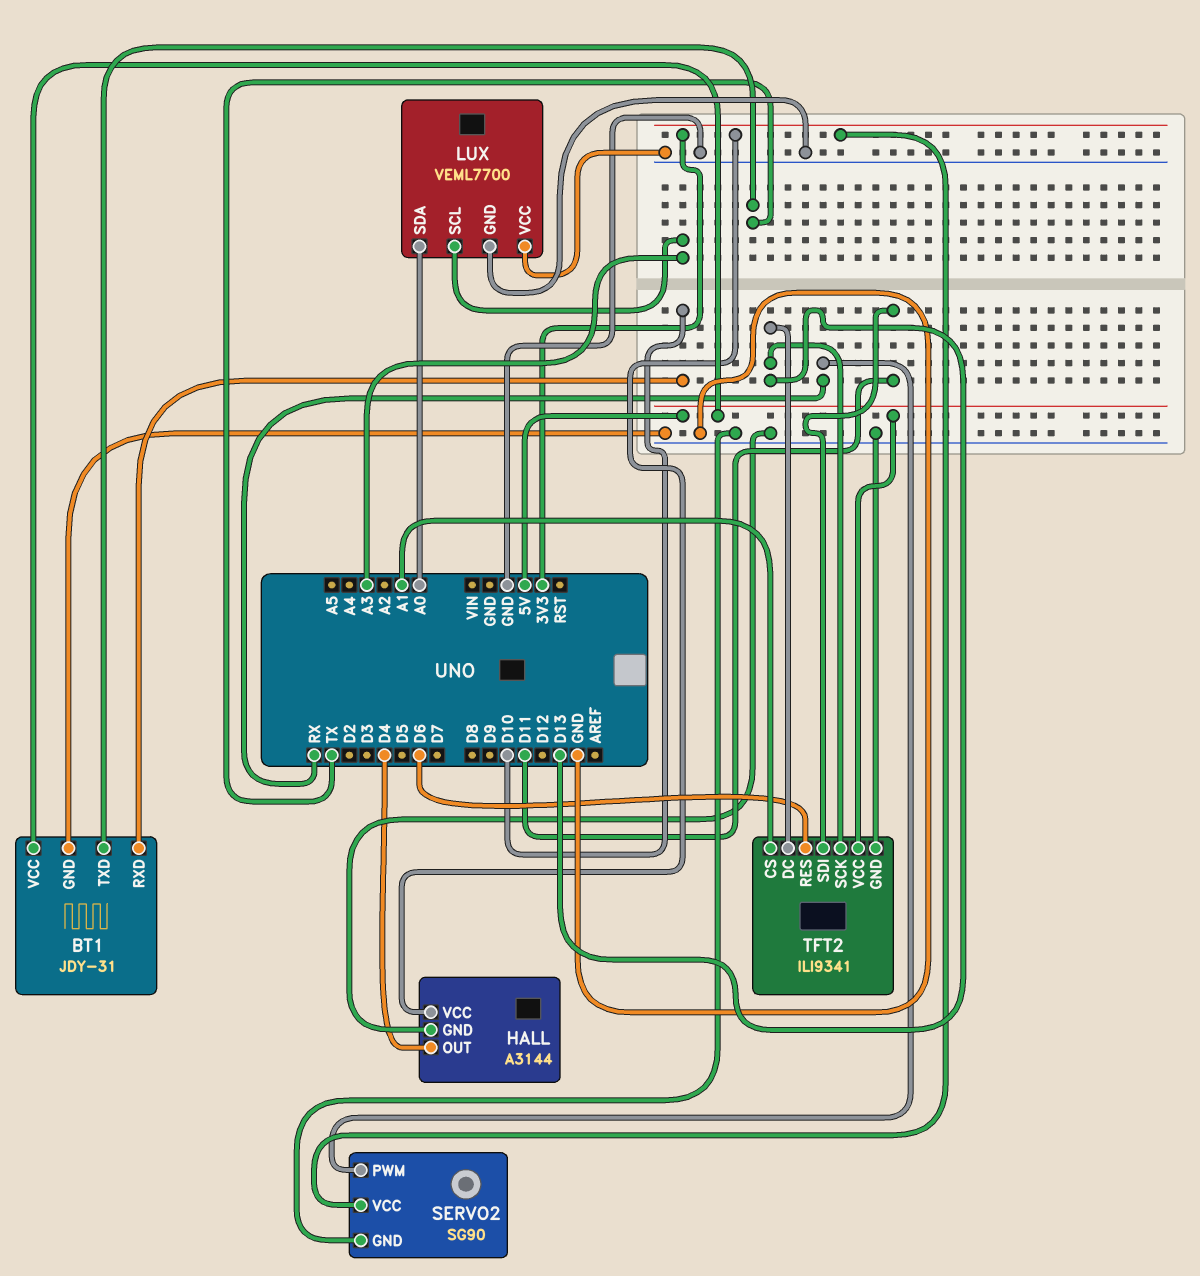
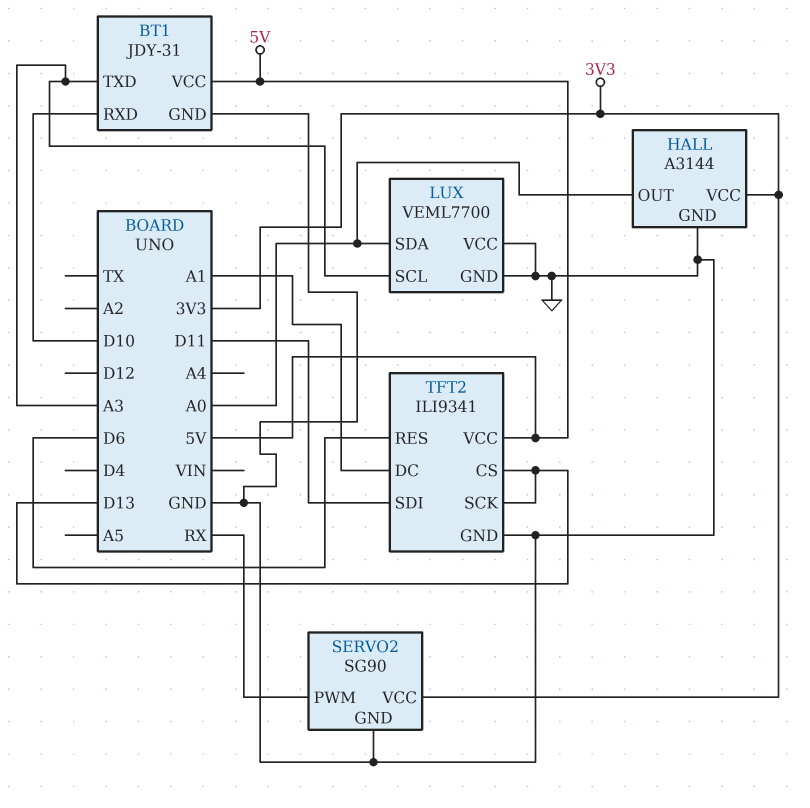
BT1 pin TXD: TX -> A3
HALL pin OUT: D4 -> A0
TFT2 pin CS: A1 -> D13
TFT2 pin DC: D13 -> A1

